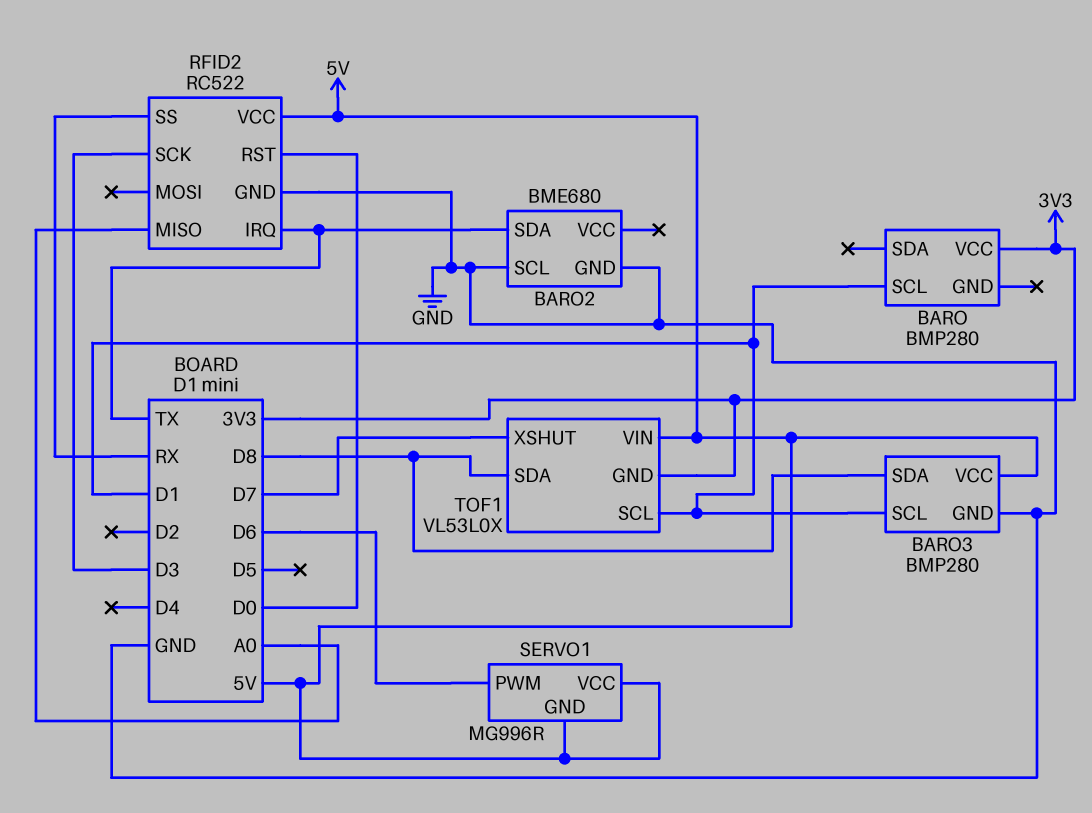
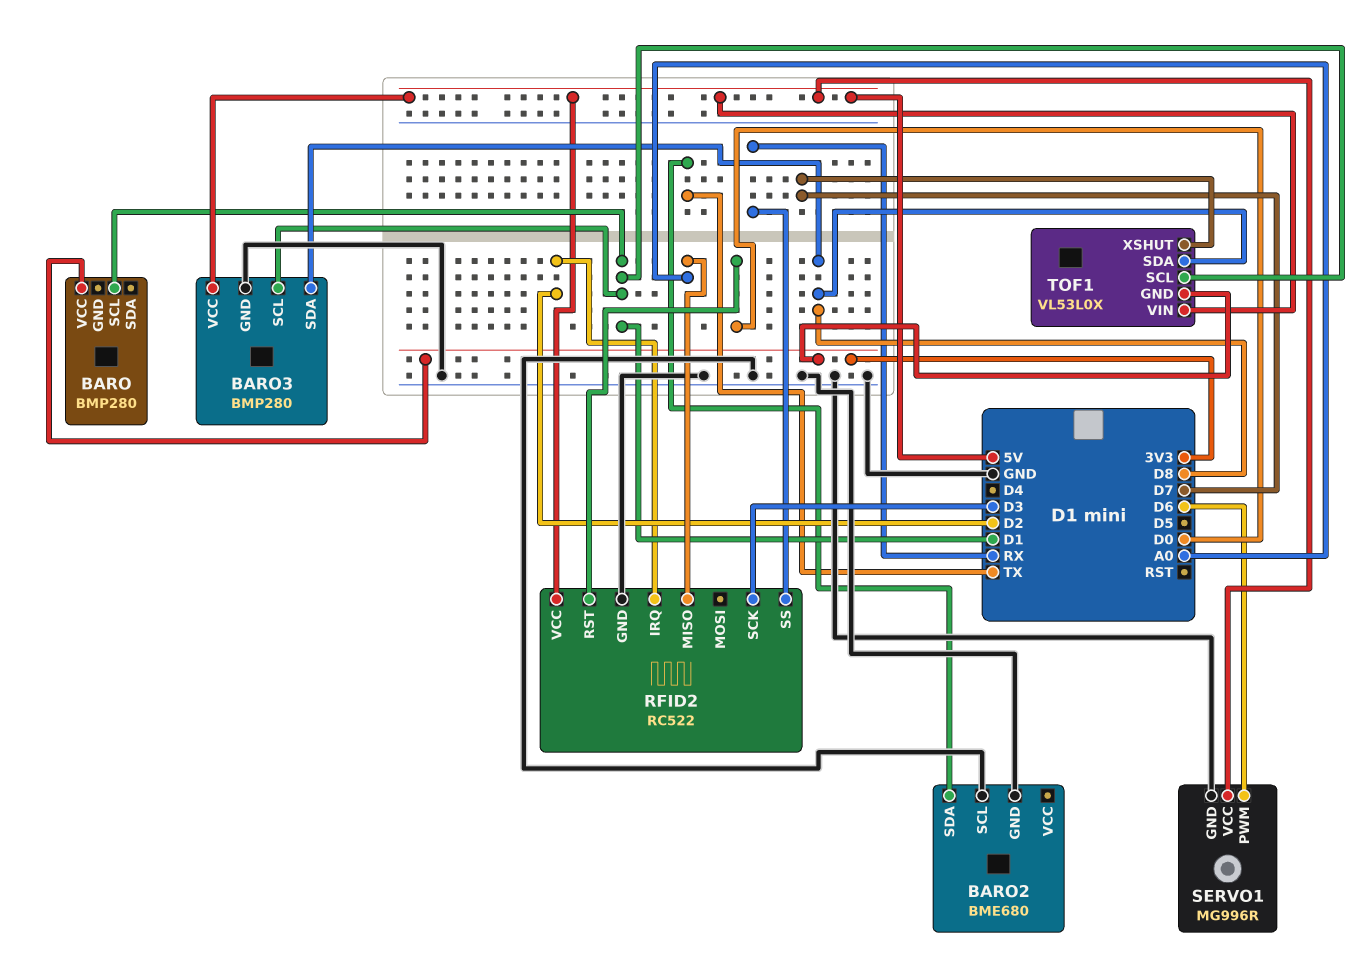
RFID2 pin IRQ: TX -> D2
SERVO1 pin GND: 5V -> GND

